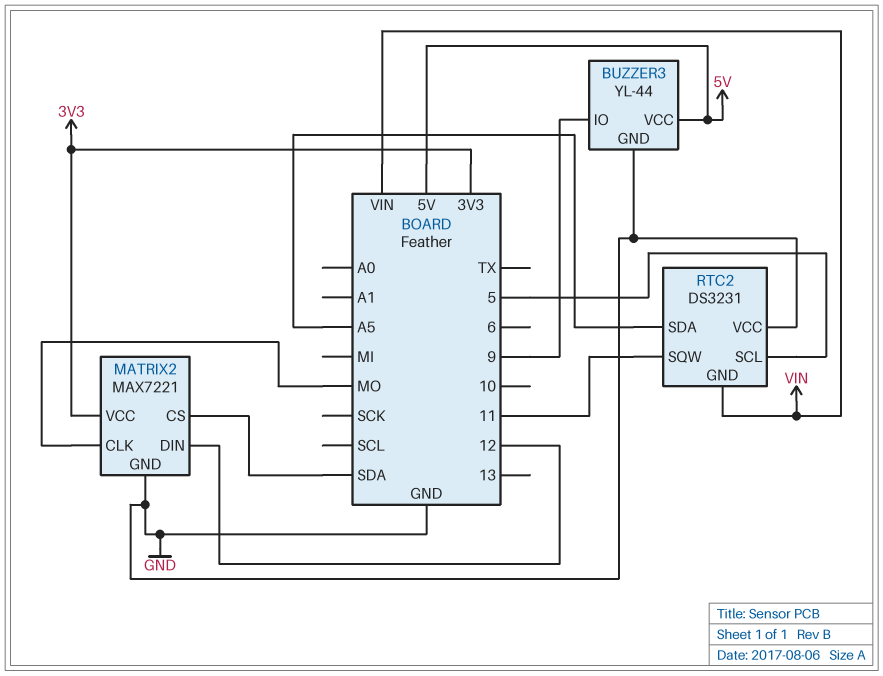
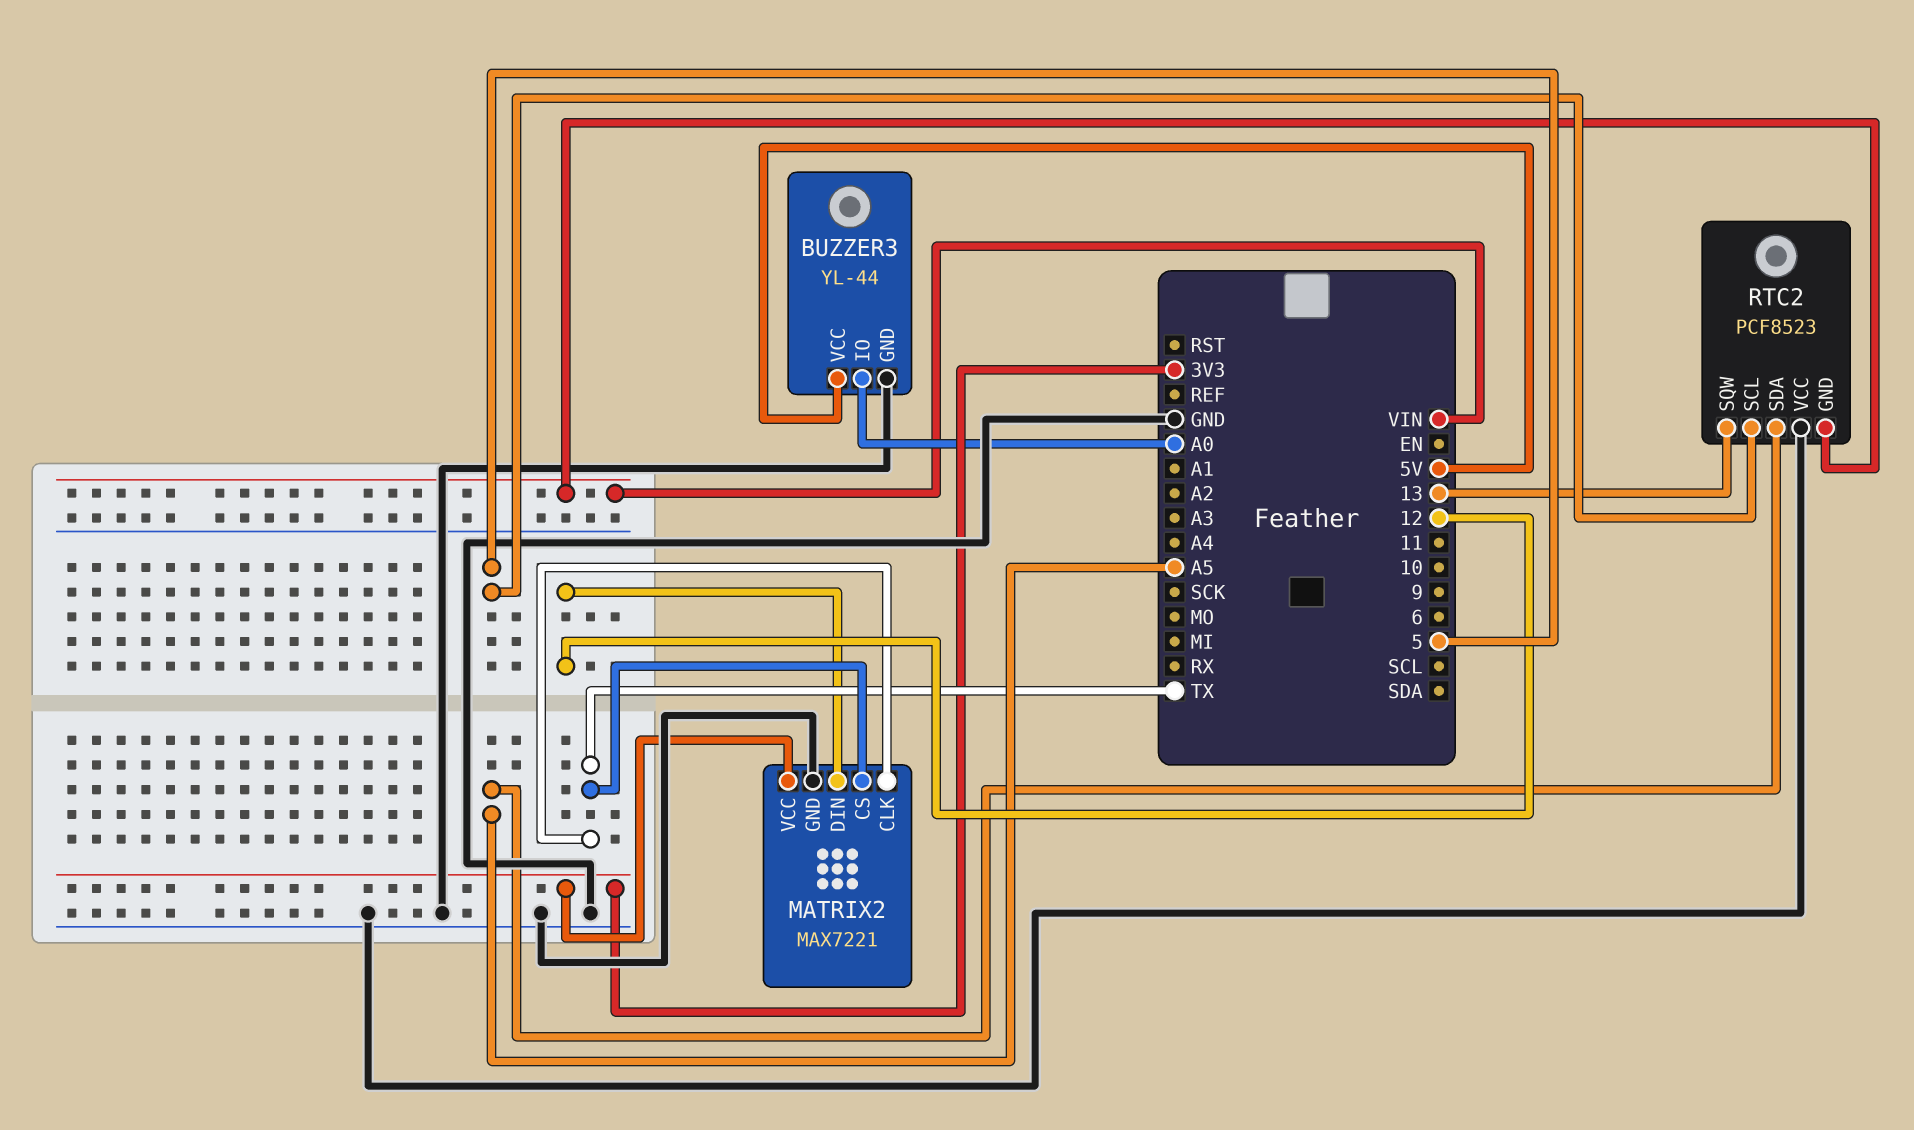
BUZZER3 pin IO: 9 -> A0
MATRIX2 pin CLK: MO -> TX
MATRIX2 pin CS: SDA -> TX
RTC2: DS3231 -> PCF8523
RTC2 pin SQW: 11 -> 13

